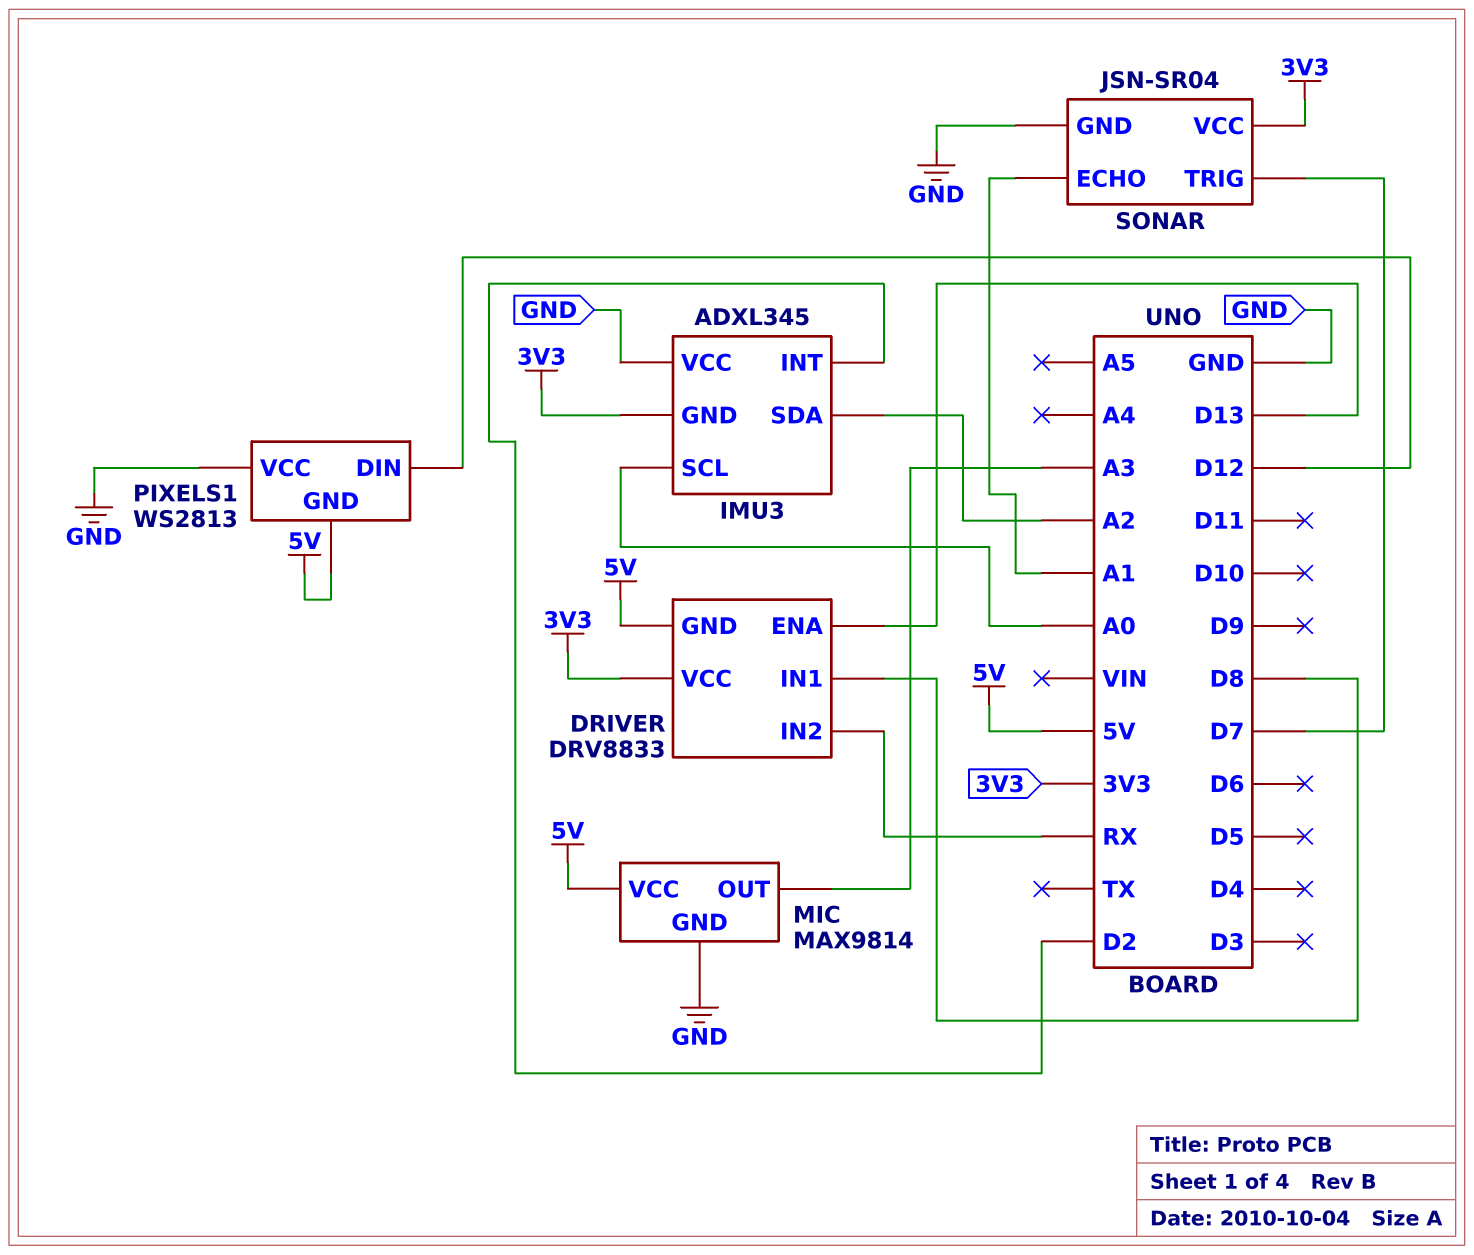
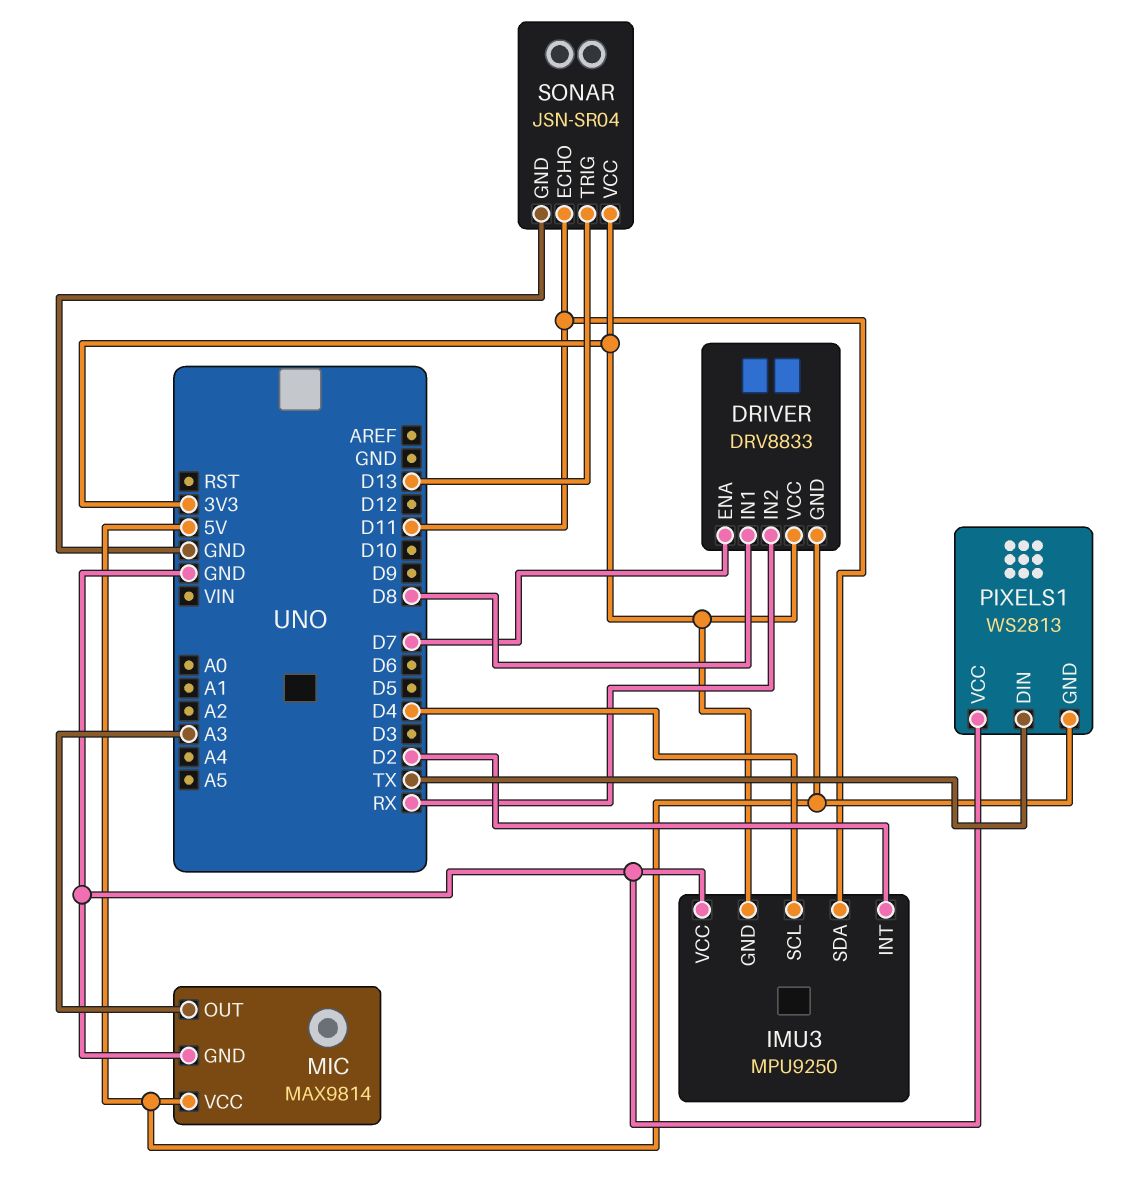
DRIVER pin ENA: D13 -> D7
IMU3: ADXL345 -> MPU9250
IMU3 pin SCL: A0 -> D4
IMU3 pin SDA: A2 -> D11
PIXELS1 pin DIN: D12 -> TX
SONAR pin ECHO: A1 -> D11
SONAR pin TRIG: D7 -> D13

